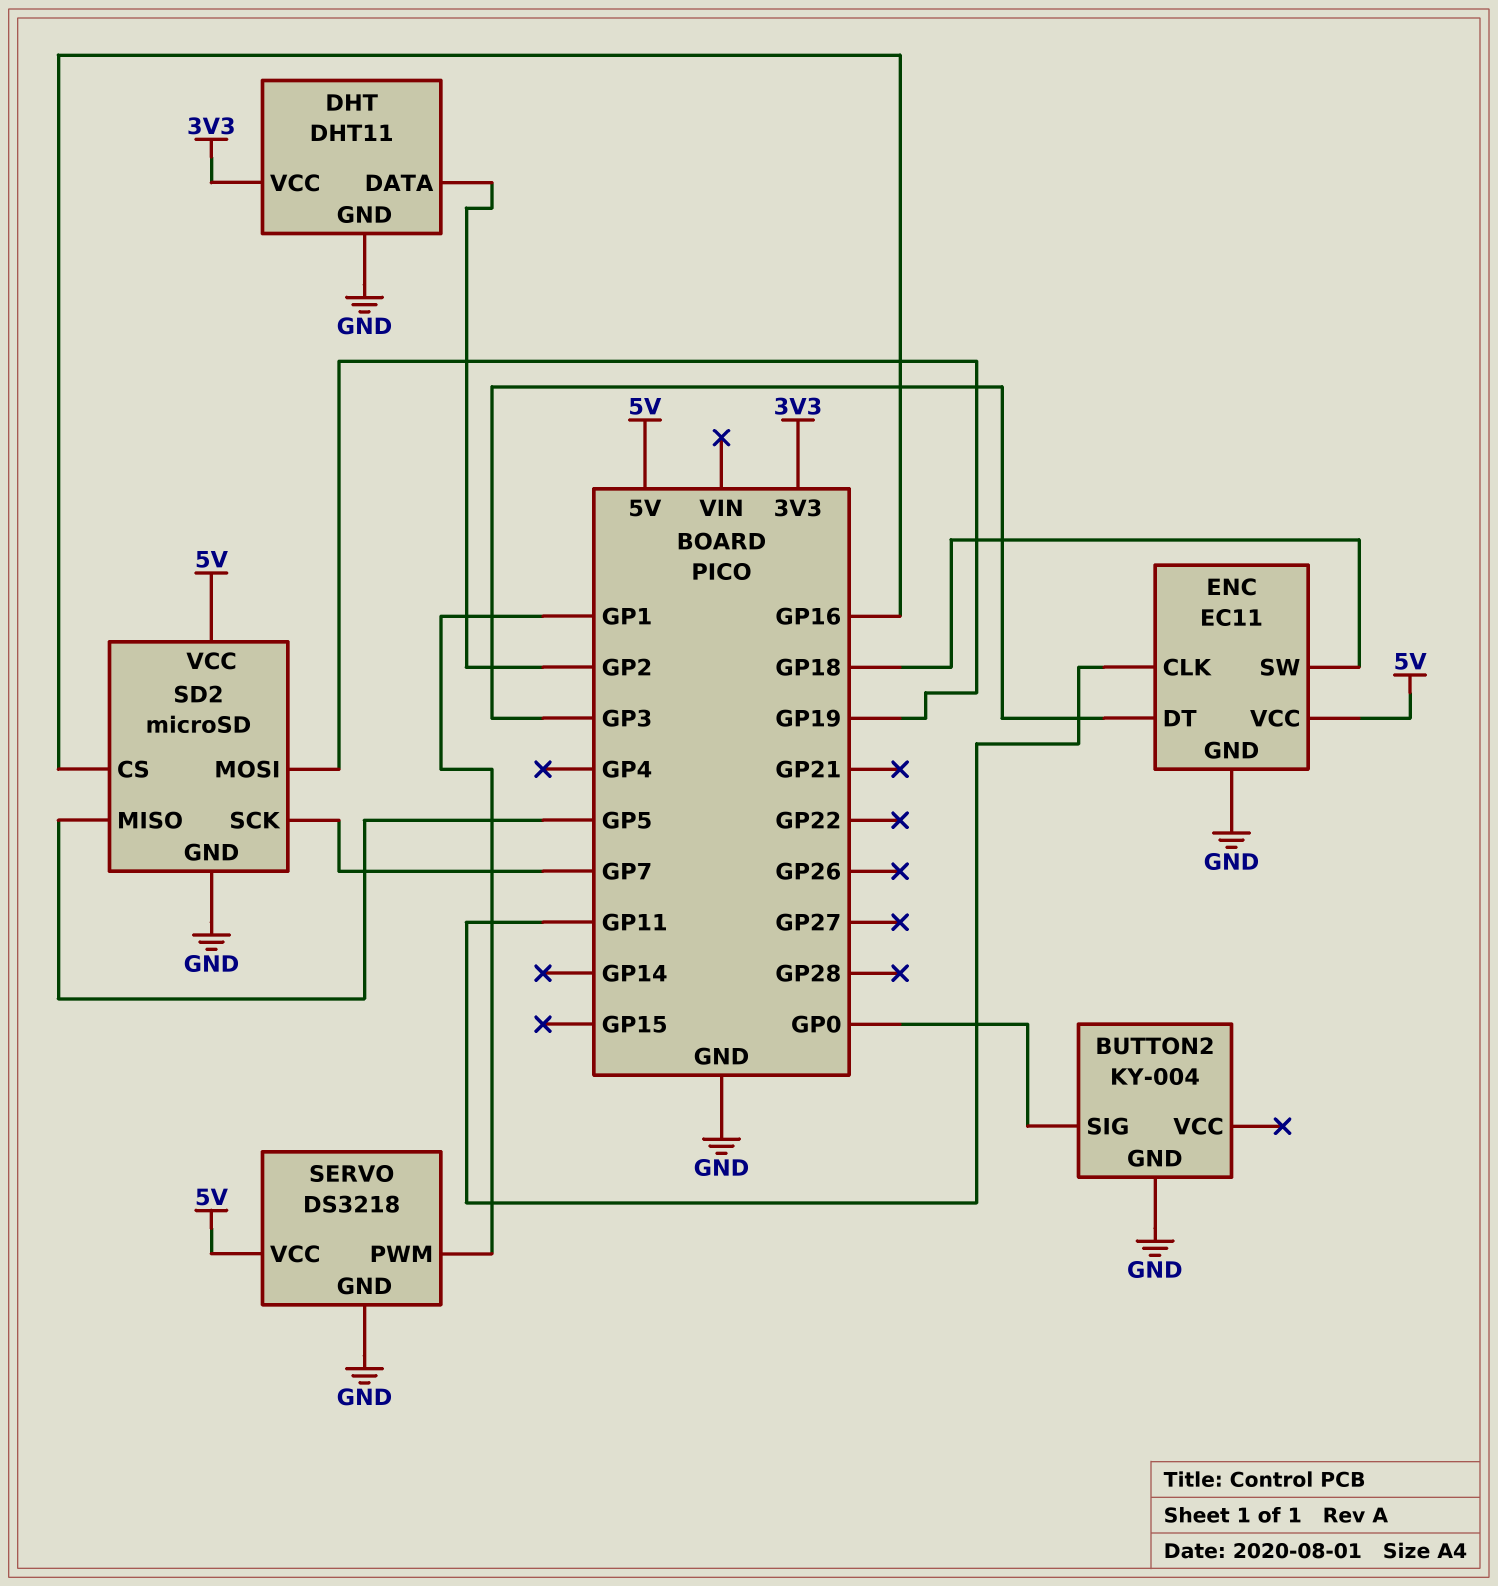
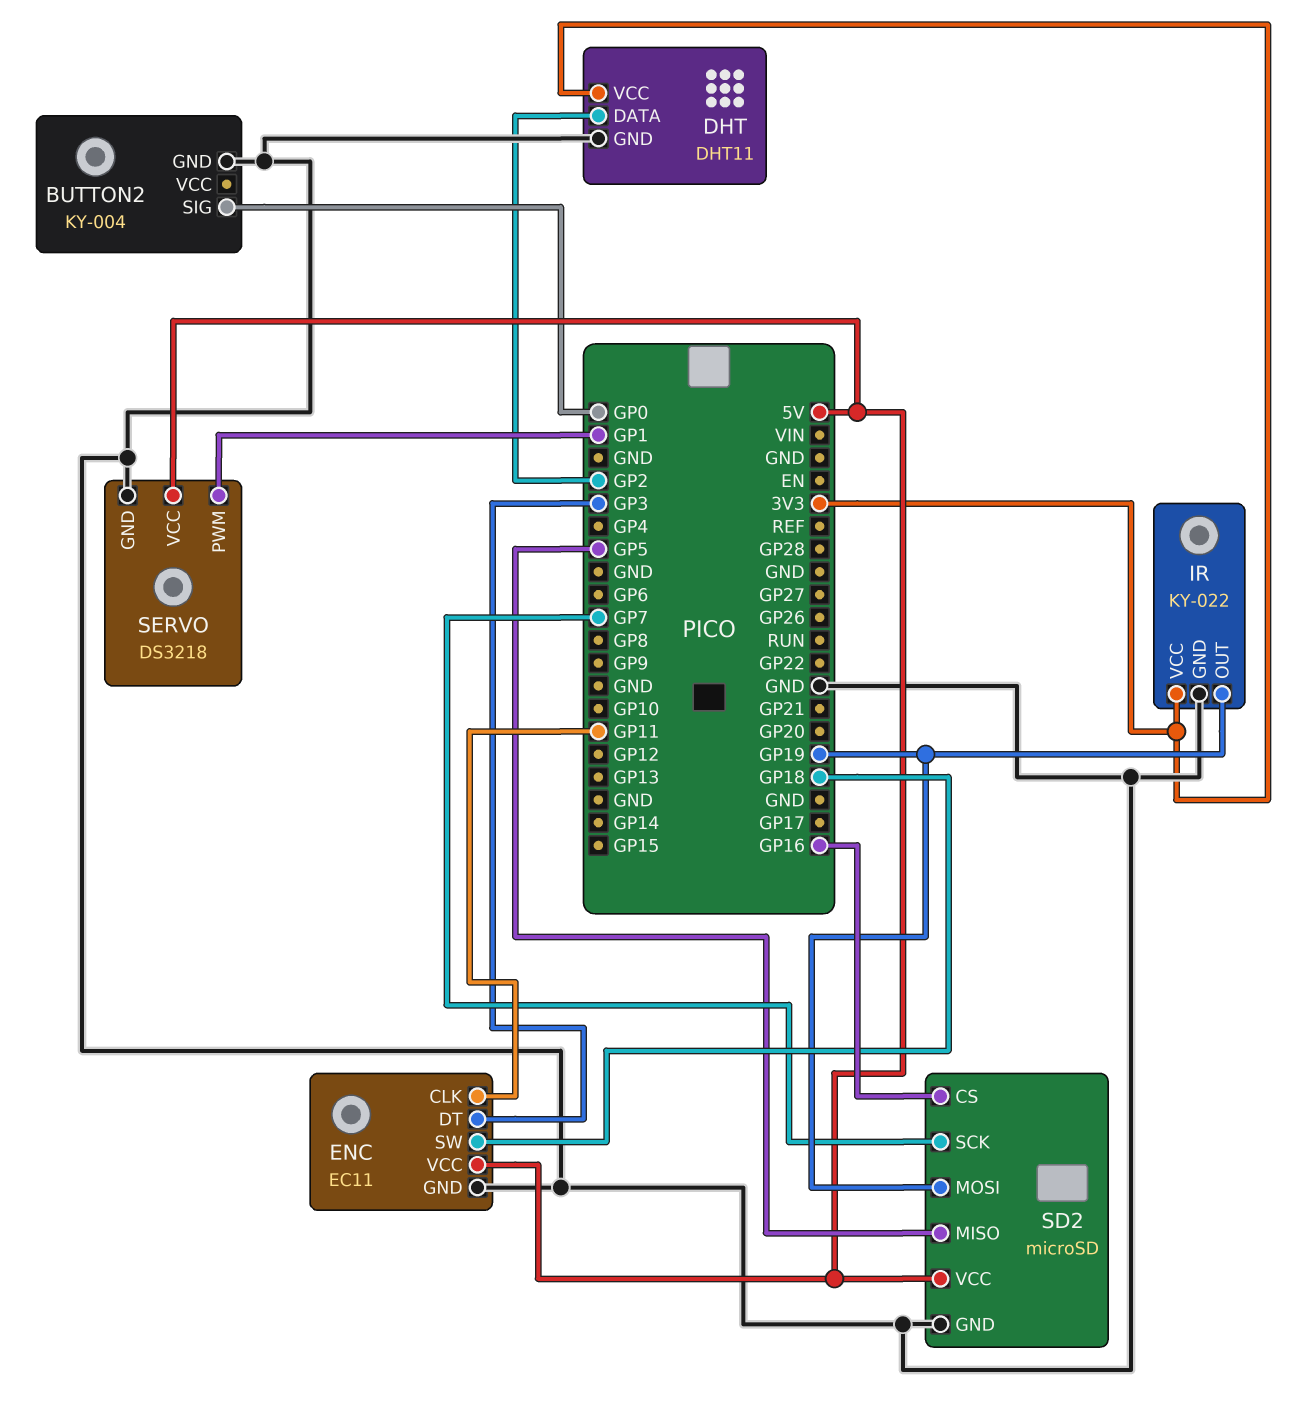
IR: none -> KY-022
IR pin GND: none -> GND
IR pin OUT: none -> GP19
IR pin VCC: none -> 3V3

